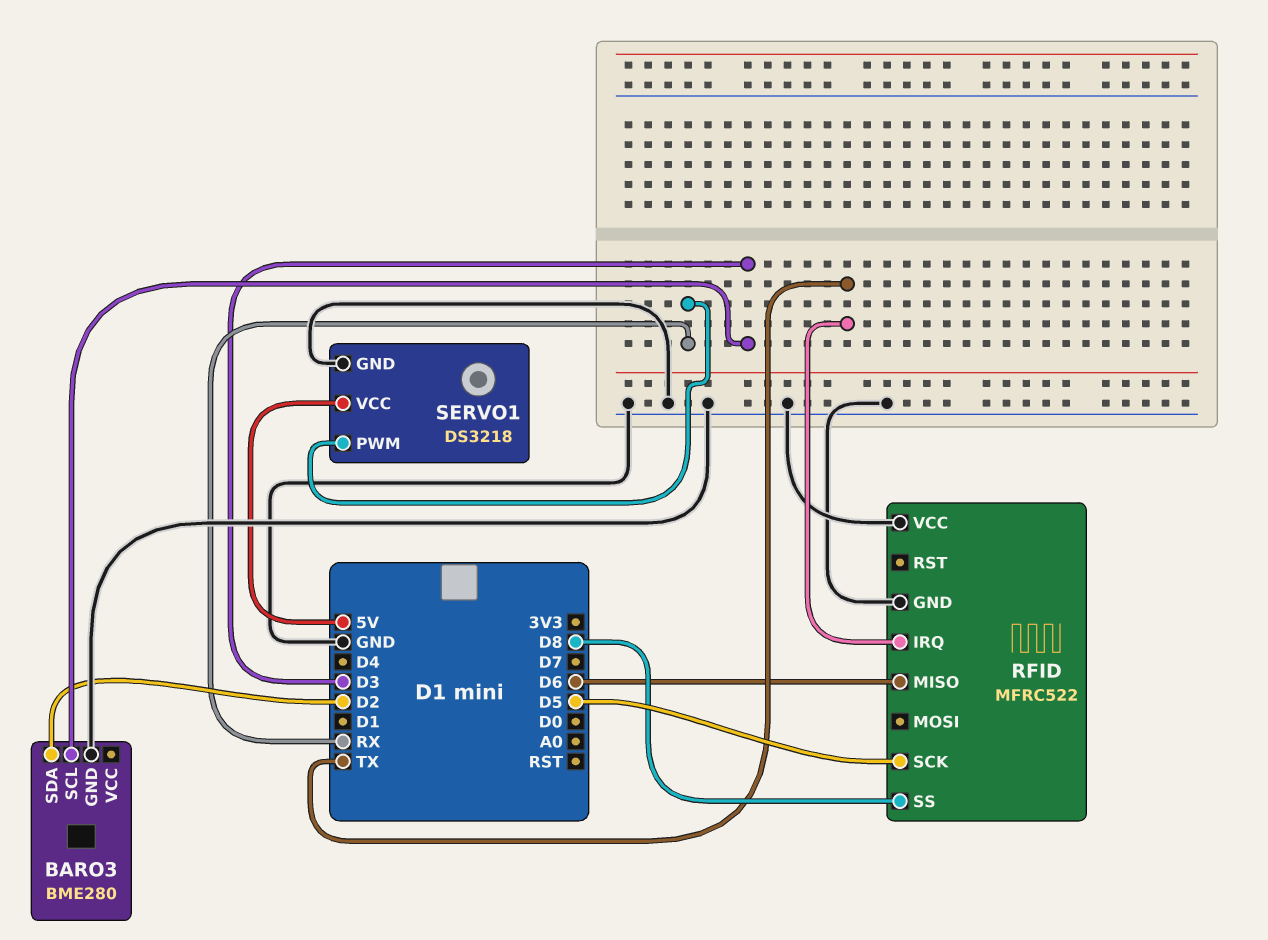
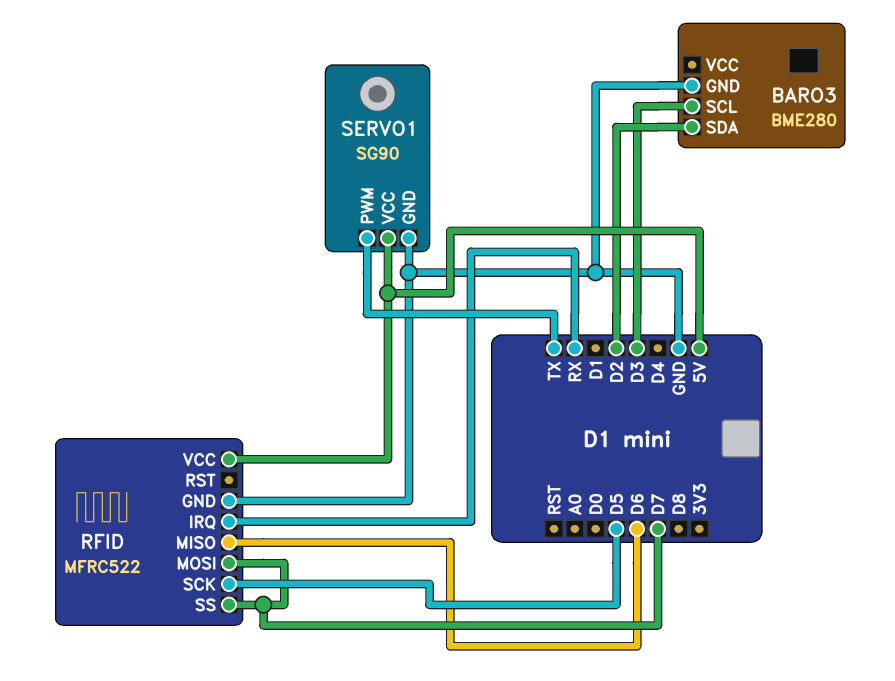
RFID pin IRQ: TX -> RX
RFID pin MOSI: none -> D7
RFID pin SS: D8 -> D7
RFID pin VCC: GND -> 5V
SERVO1: DS3218 -> SG90
SERVO1 pin PWM: RX -> TX

